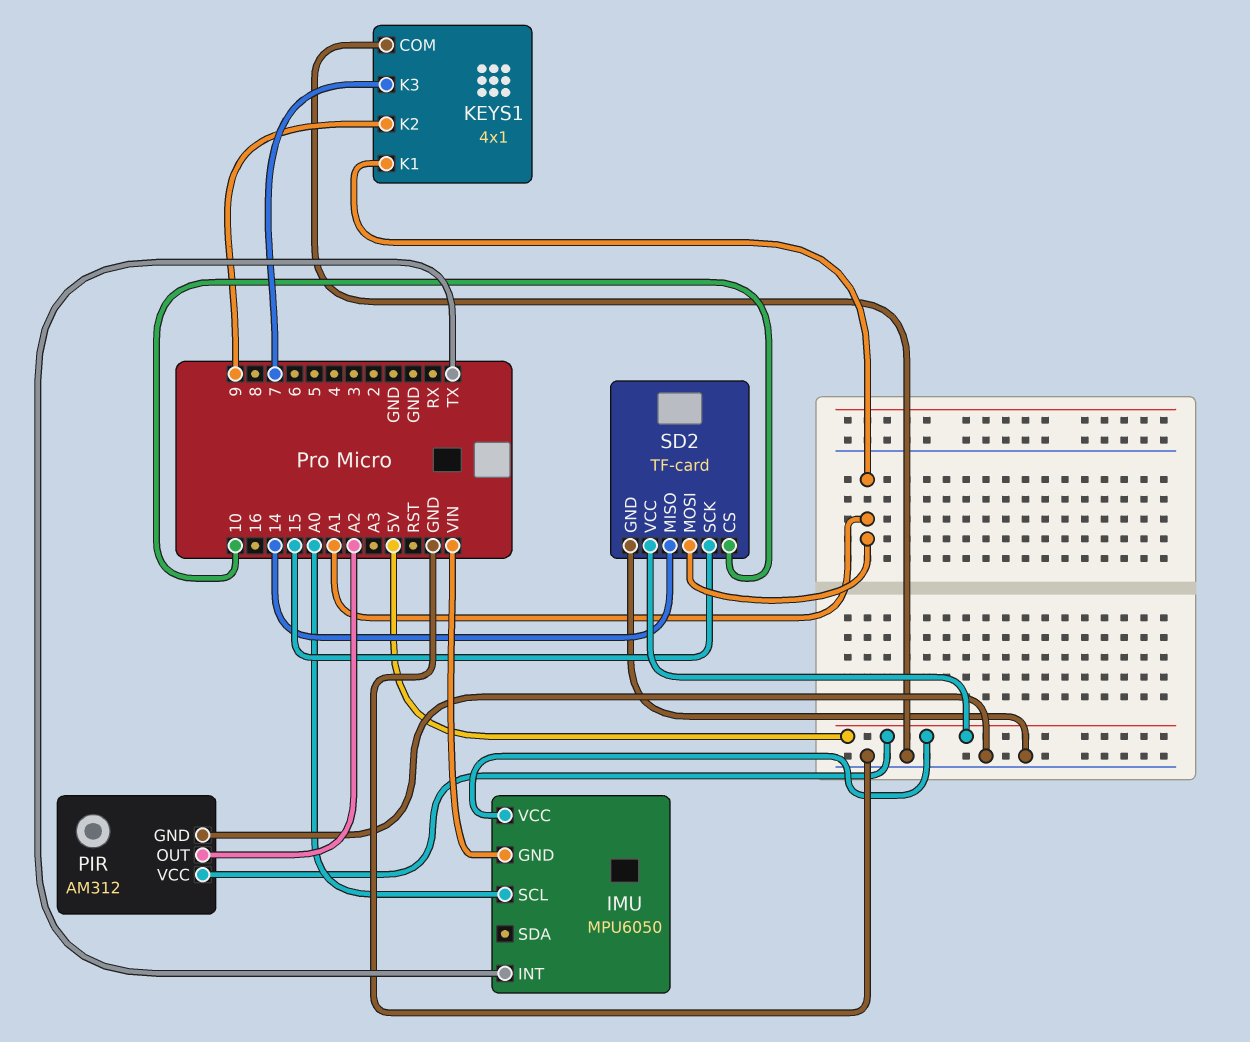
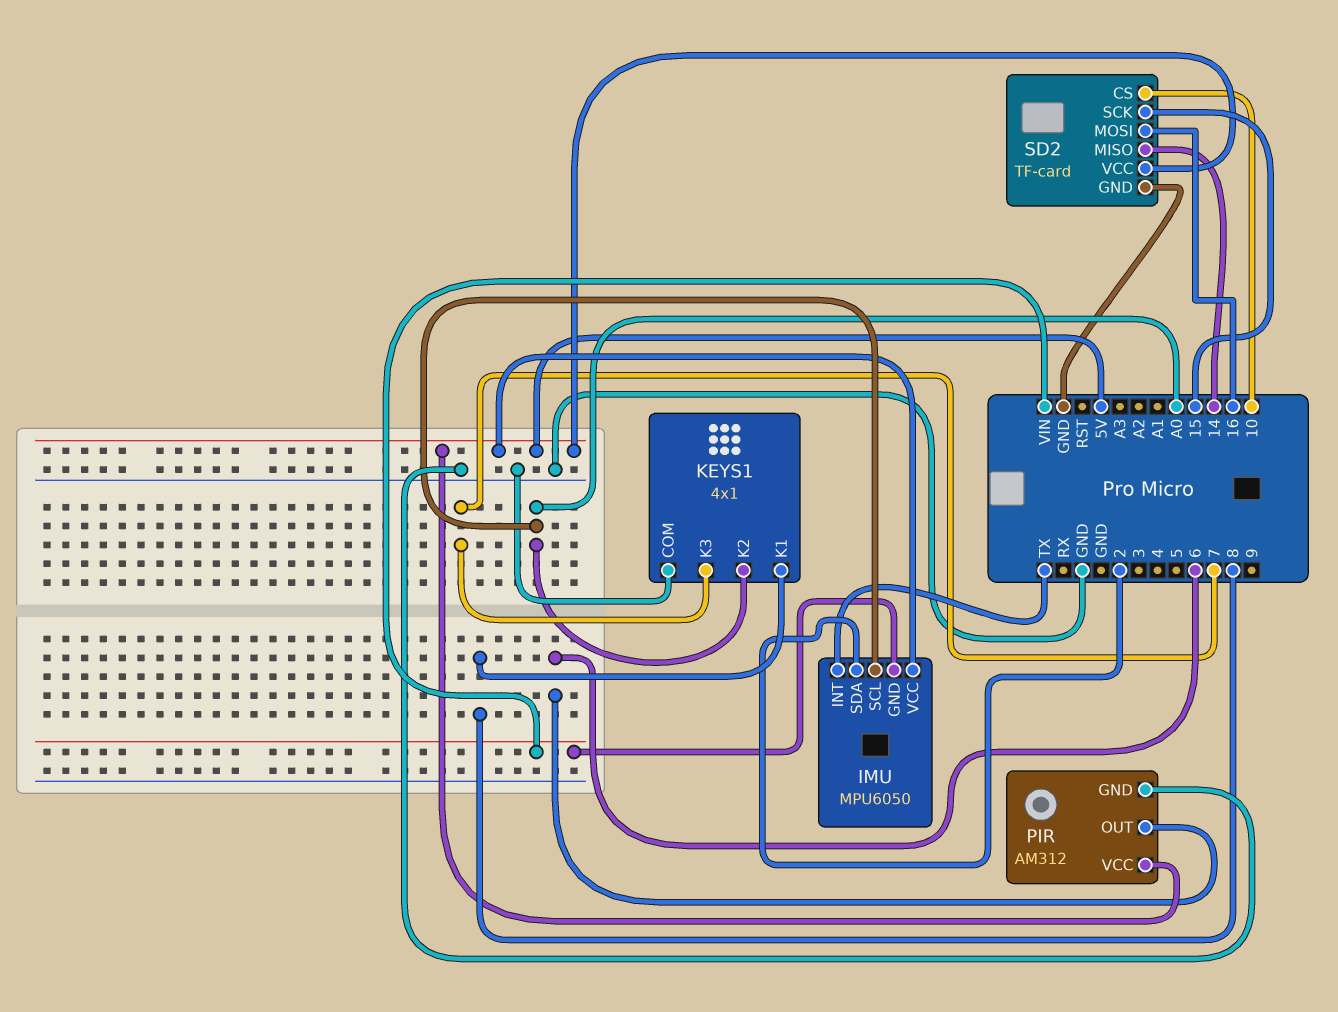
IMU pin SDA: none -> 2
KEYS1 pin K1: A1 -> 8
KEYS1 pin K2: 9 -> A0
PIR pin OUT: A2 -> 6
SD2 pin MOSI: A1 -> 16

